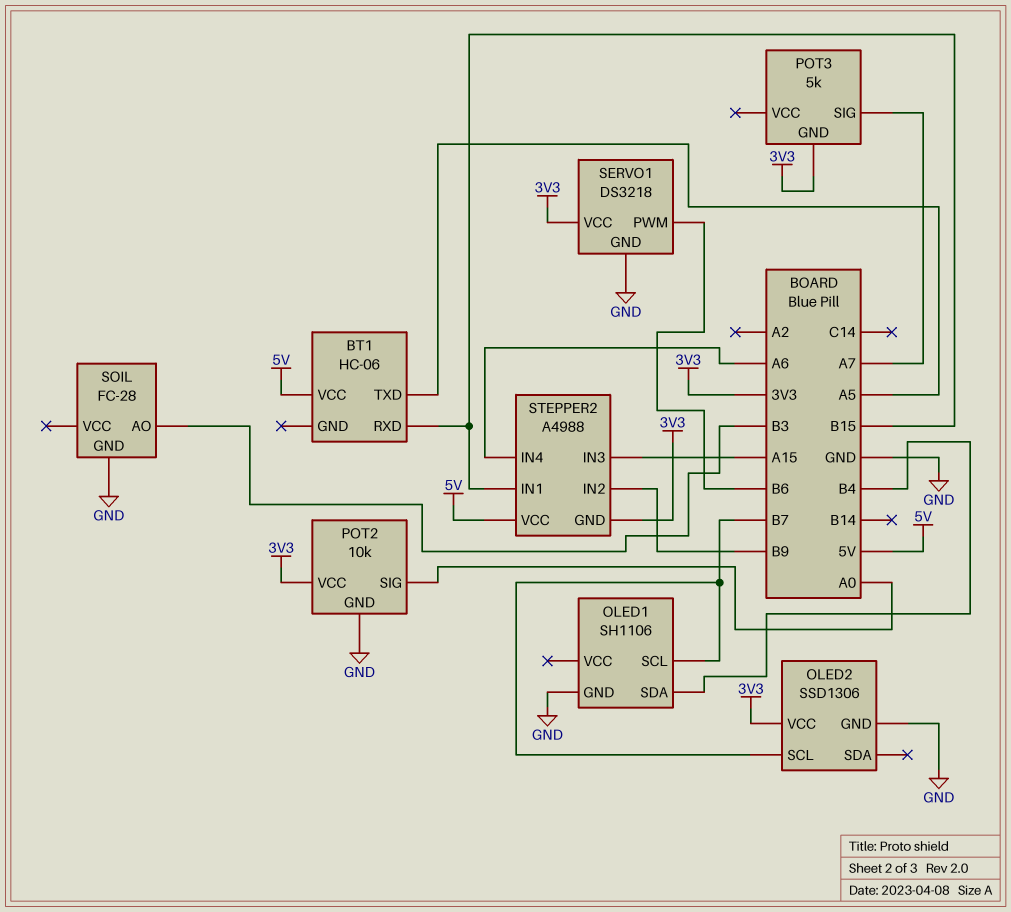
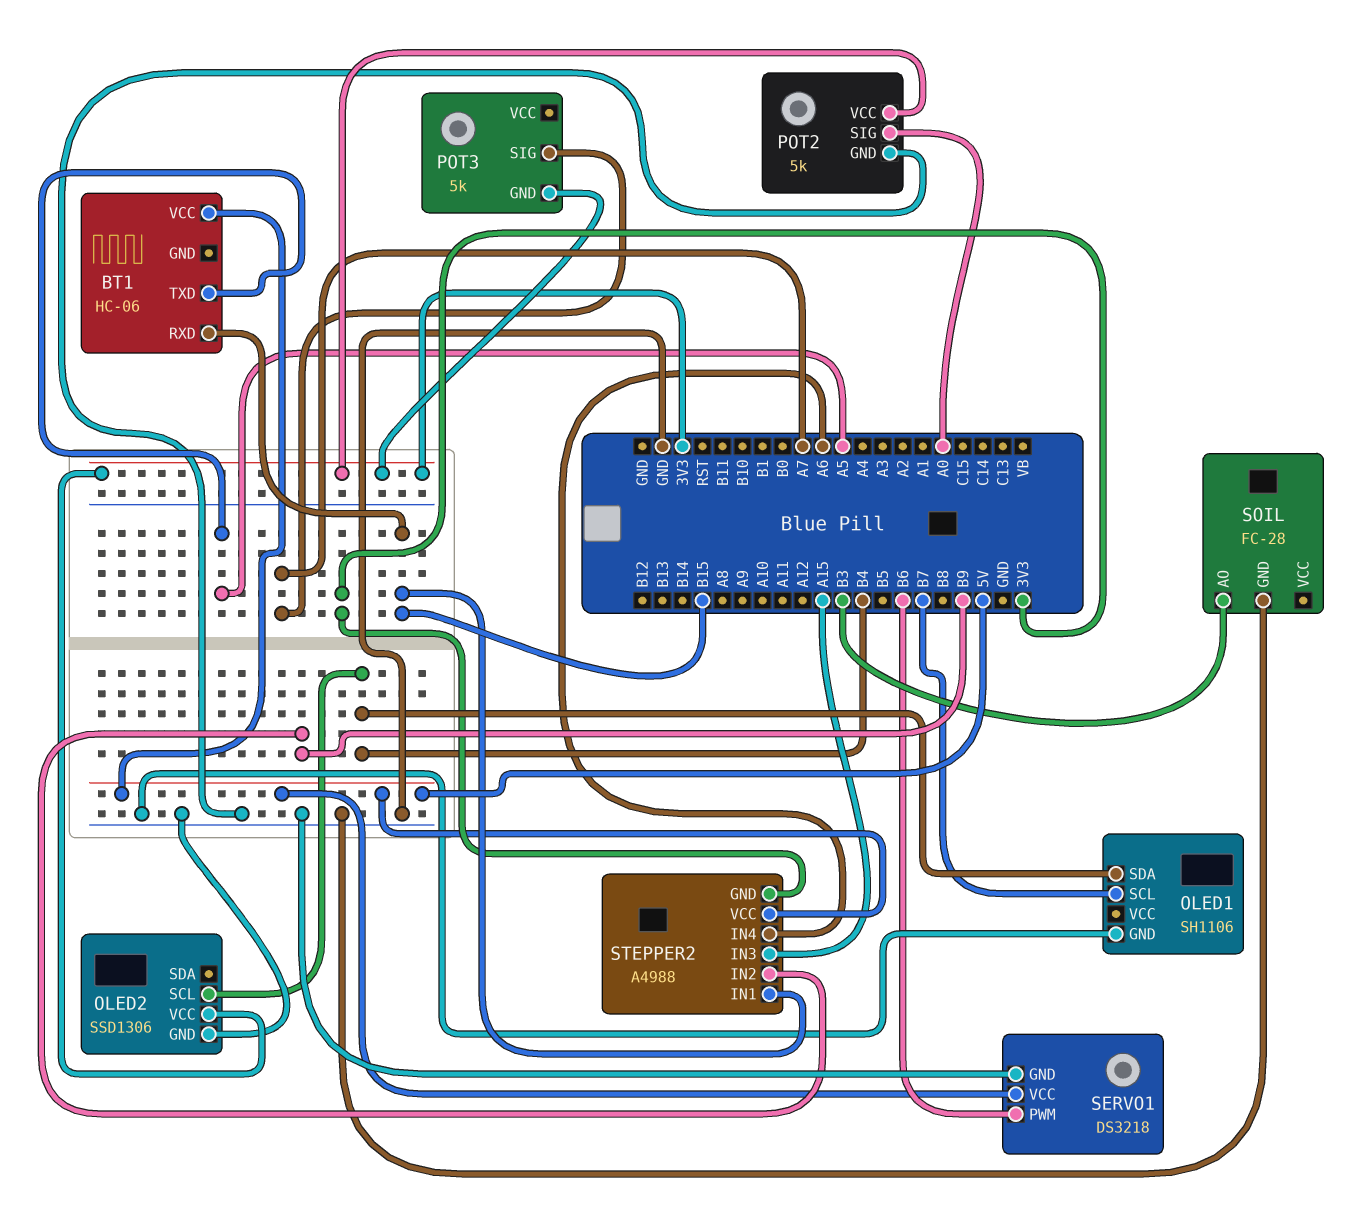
OLED2 pin SCL: B7 -> B4
POT2: 10k -> 5k
SERVO1 pin VCC: 3V3 -> 5V

